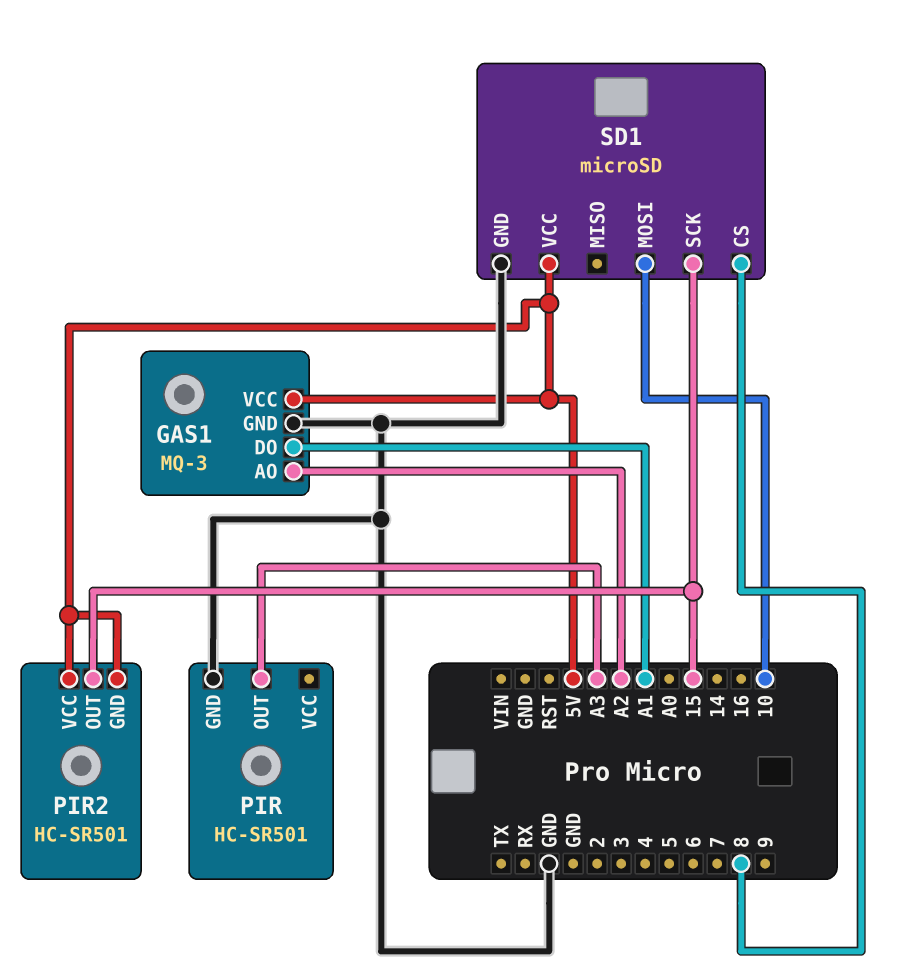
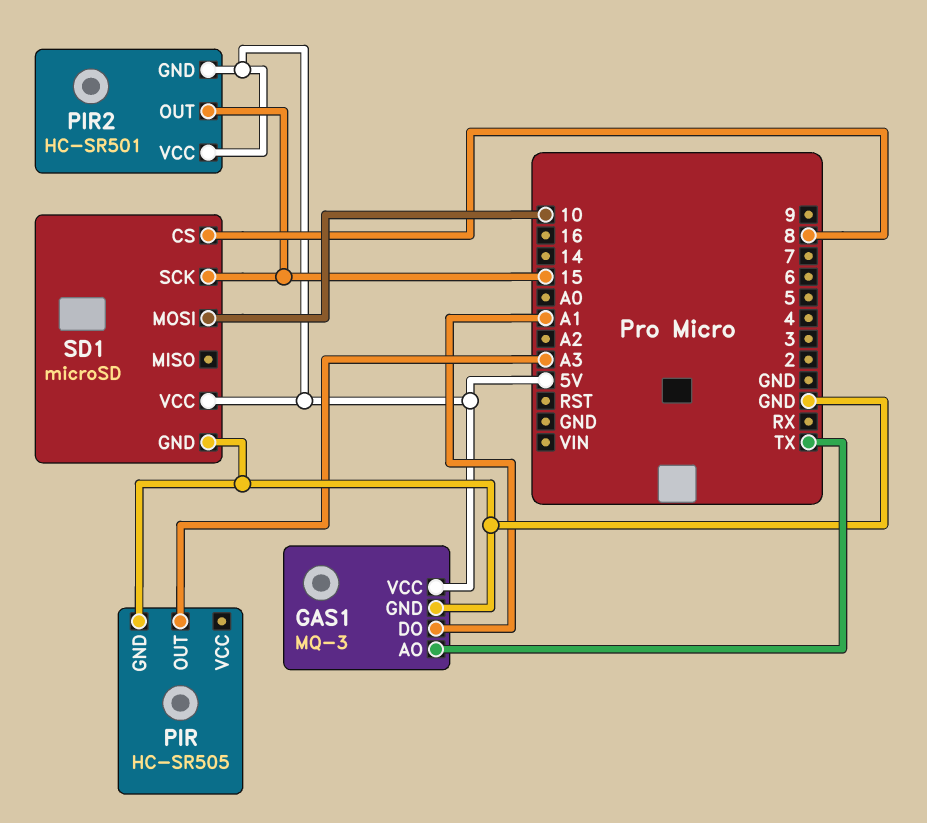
GAS1 pin AO: A2 -> TX
PIR: HC-SR501 -> HC-SR505

